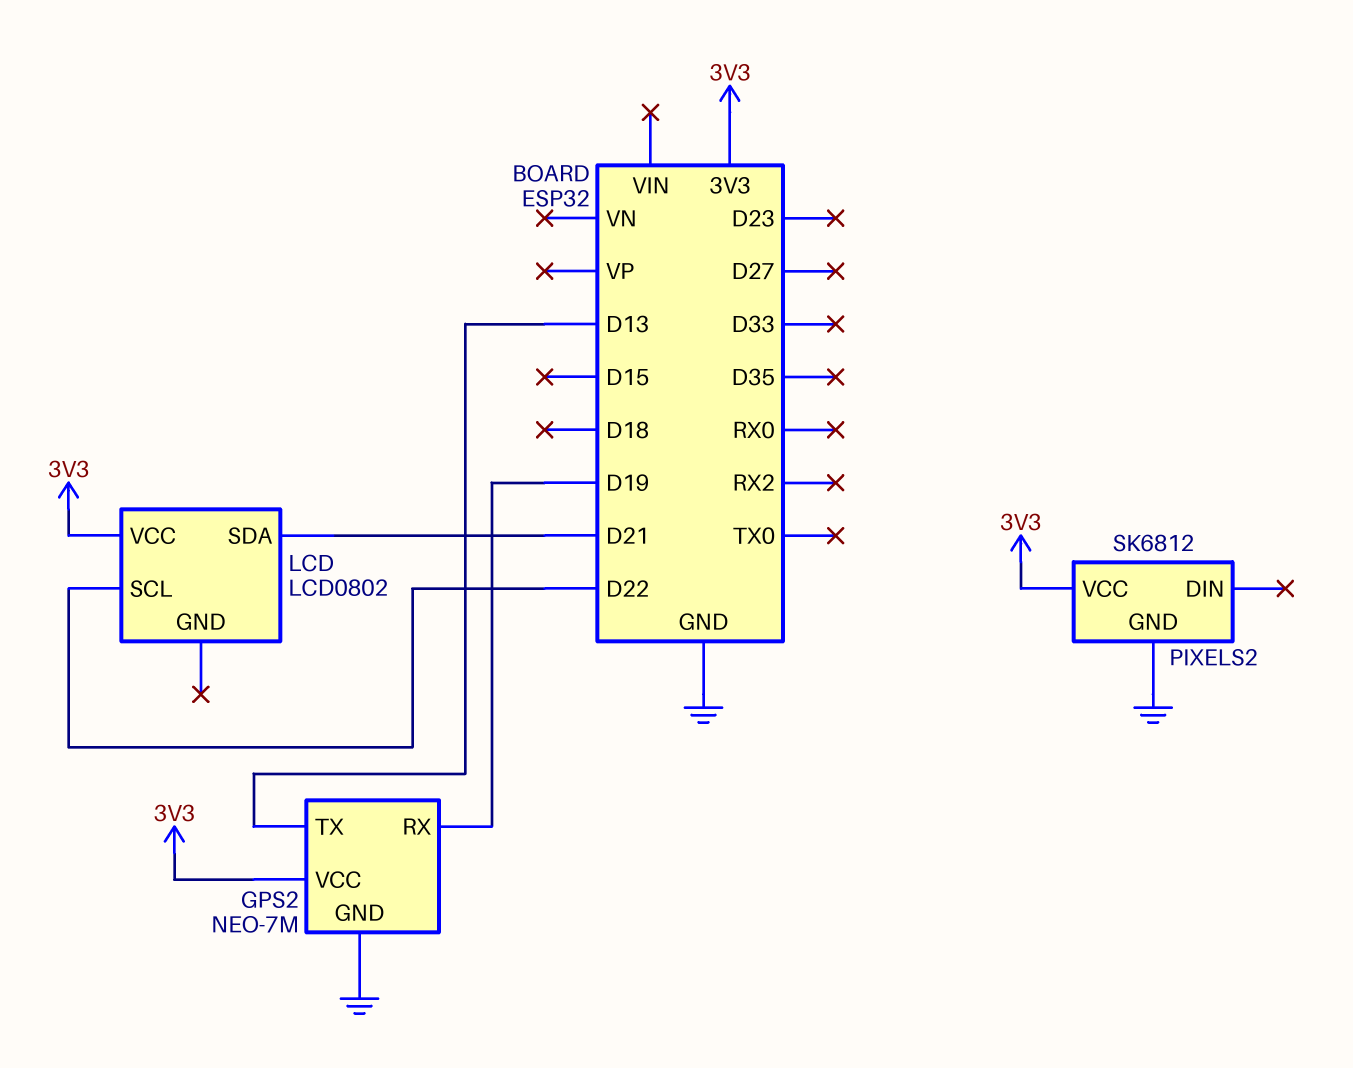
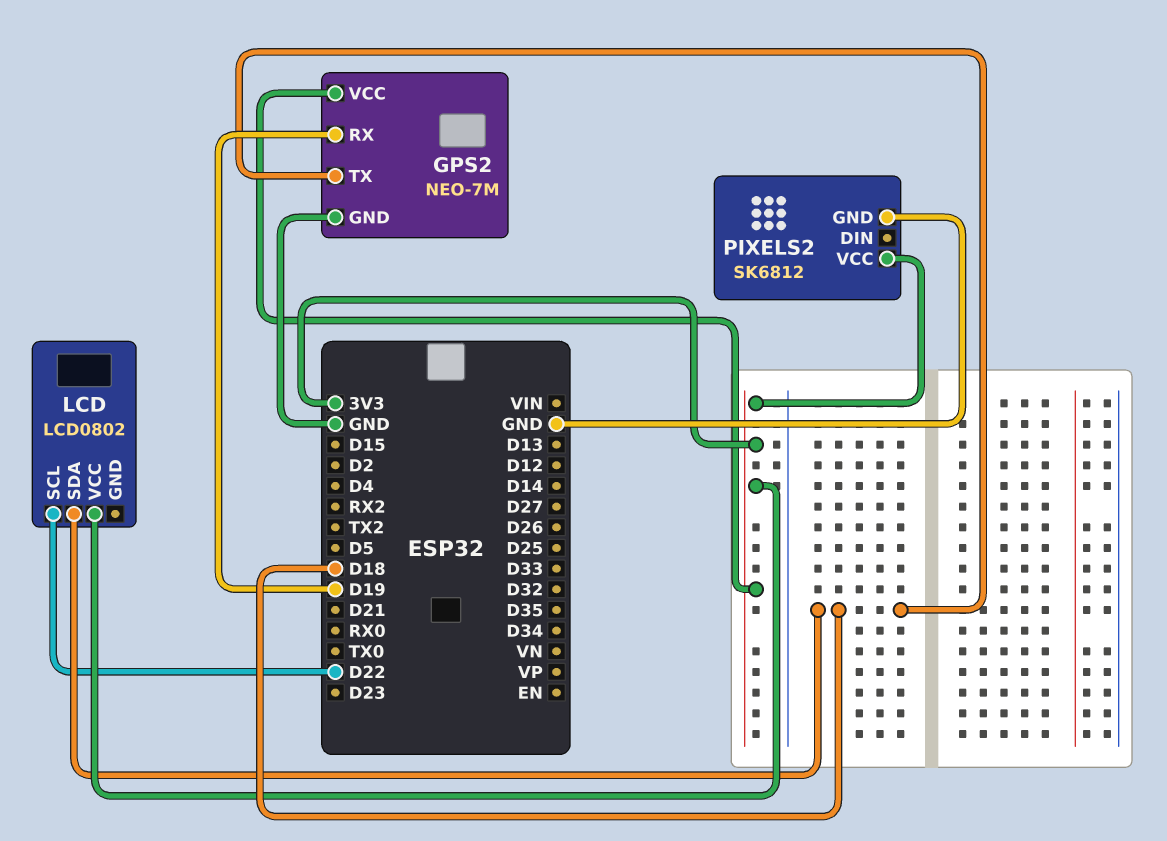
GPS2 pin TX: D13 -> D18
LCD pin SDA: D21 -> D18

